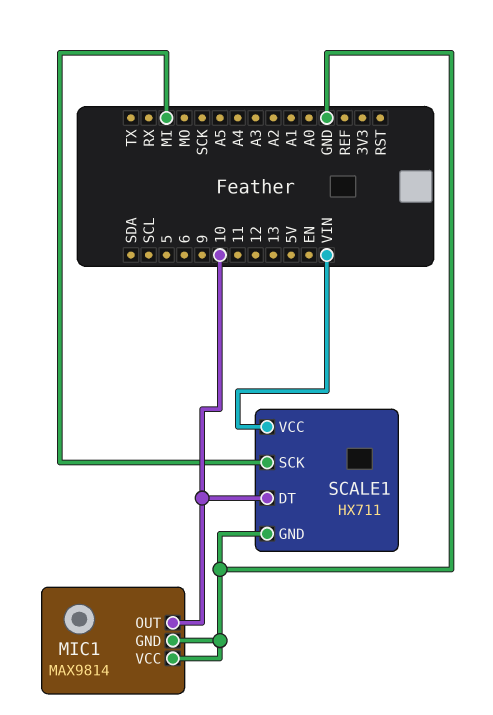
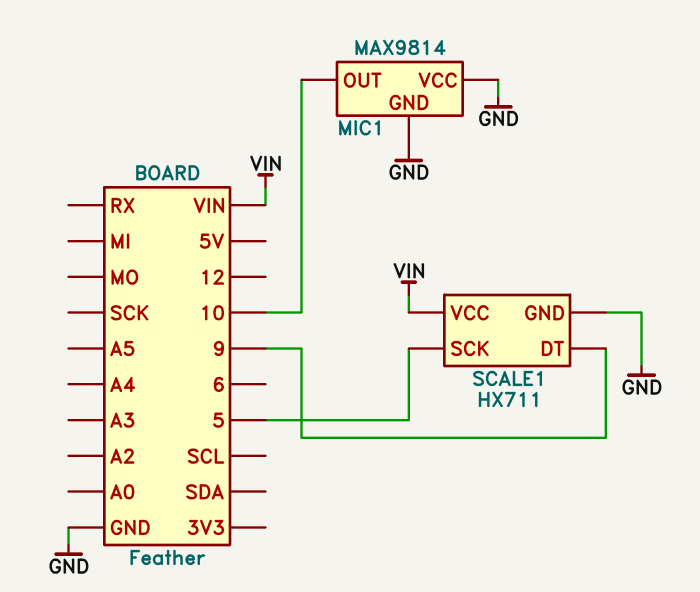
SCALE1 pin DT: 10 -> 9
SCALE1 pin SCK: MI -> 5

